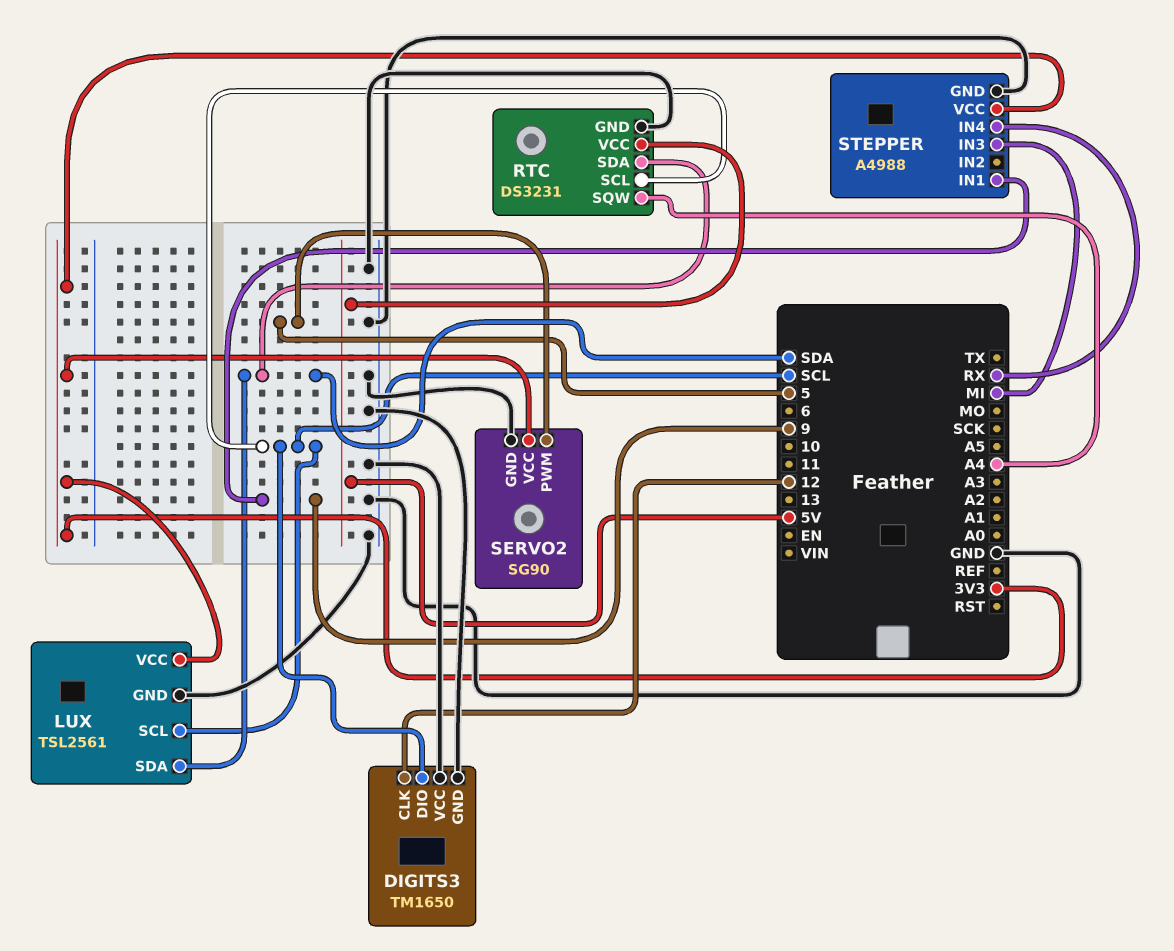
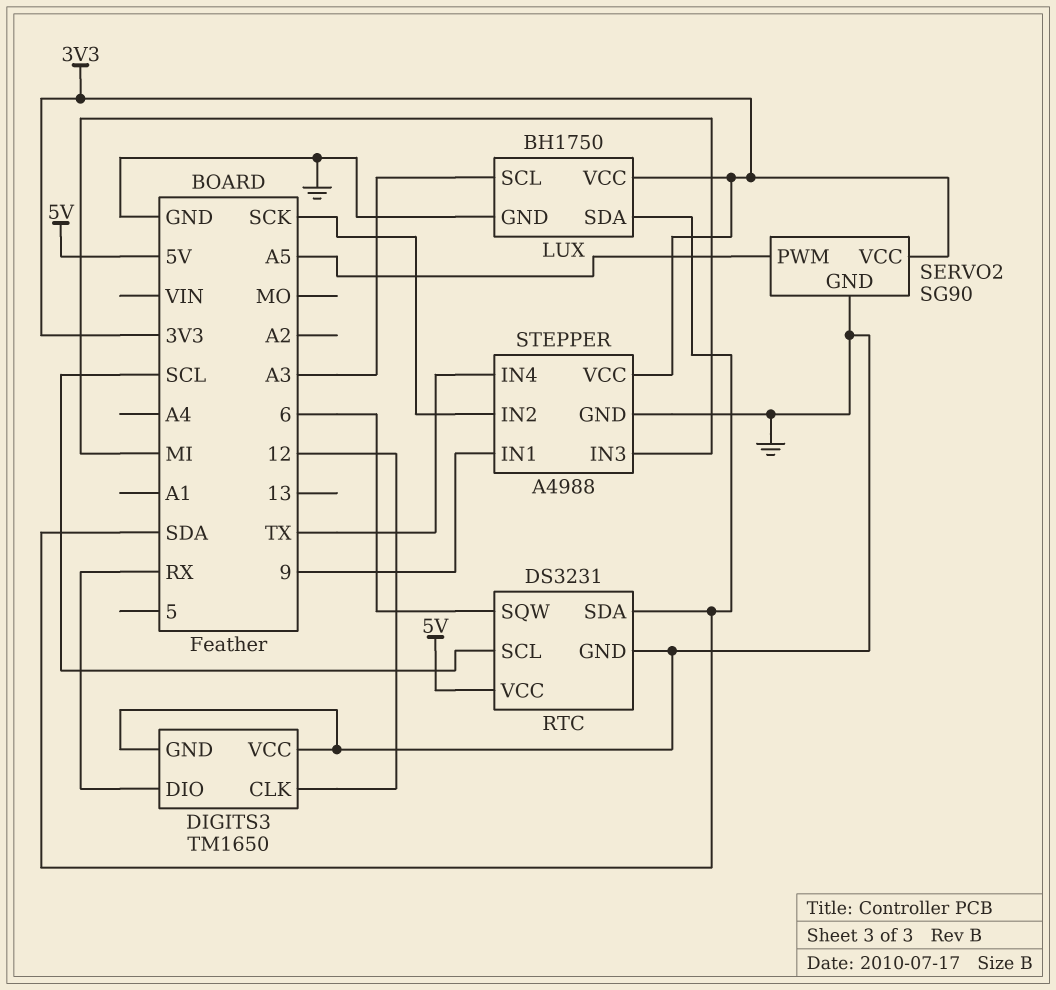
DIGITS3 pin DIO: SCL -> RX
LUX: TSL2561 -> BH1750
LUX pin SCL: SCL -> A3
RTC pin SQW: A4 -> 6
SERVO2 pin PWM: 5 -> A5
STEPPER pin IN2: none -> SCK
STEPPER pin IN4: RX -> TX

